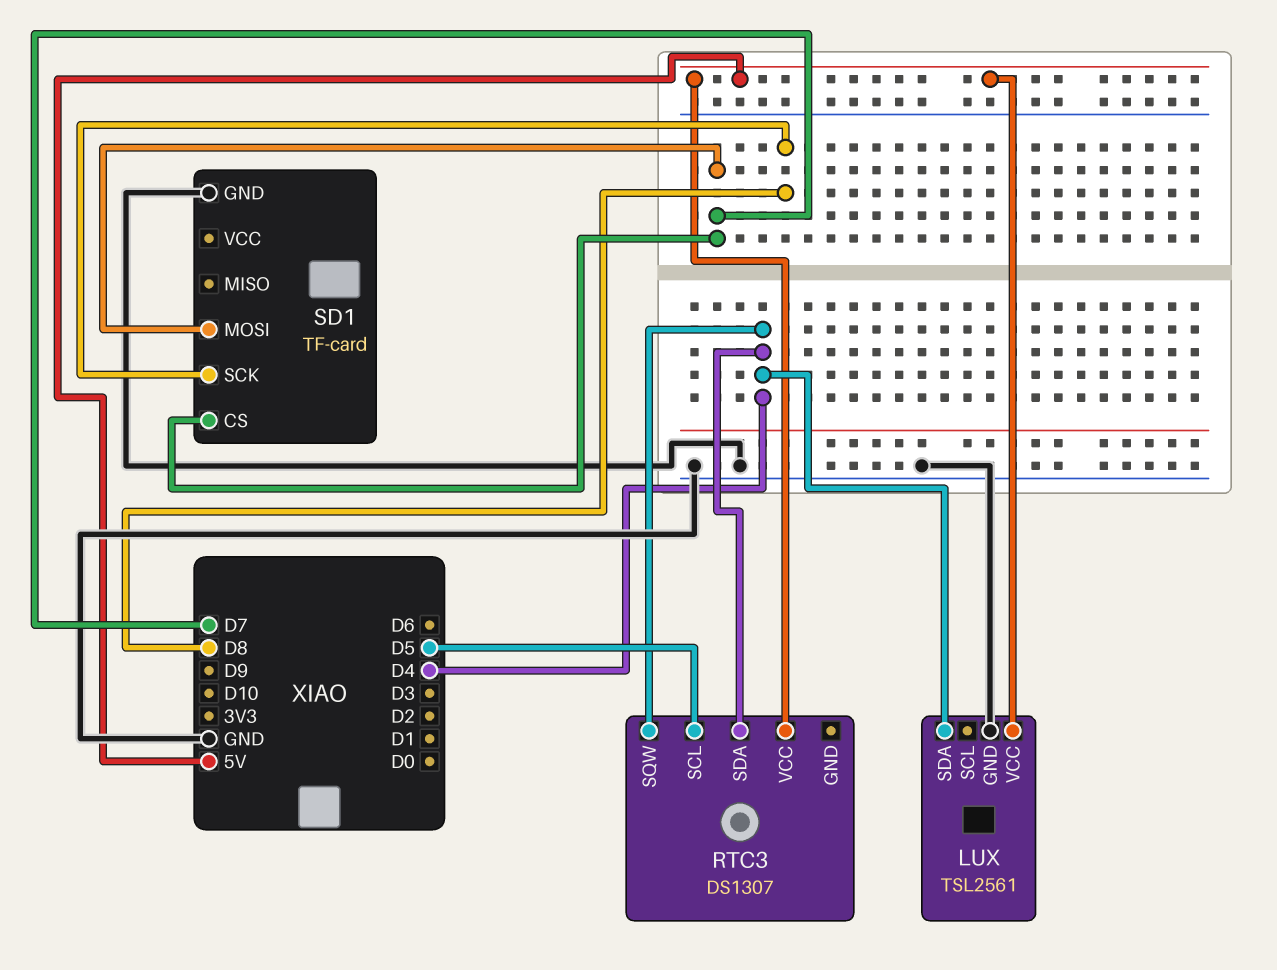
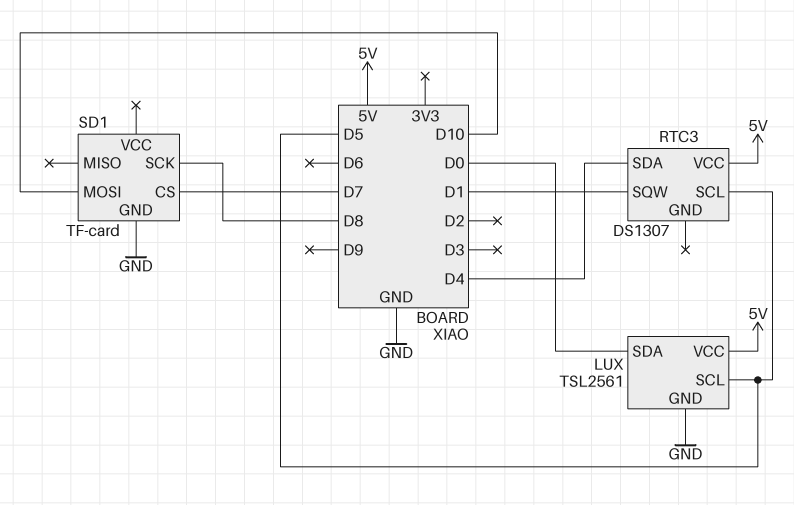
LUX pin SCL: none -> D5
LUX pin SDA: D4 -> D0
RTC3 pin SQW: D4 -> D1
SD1 pin MOSI: D7 -> D10

